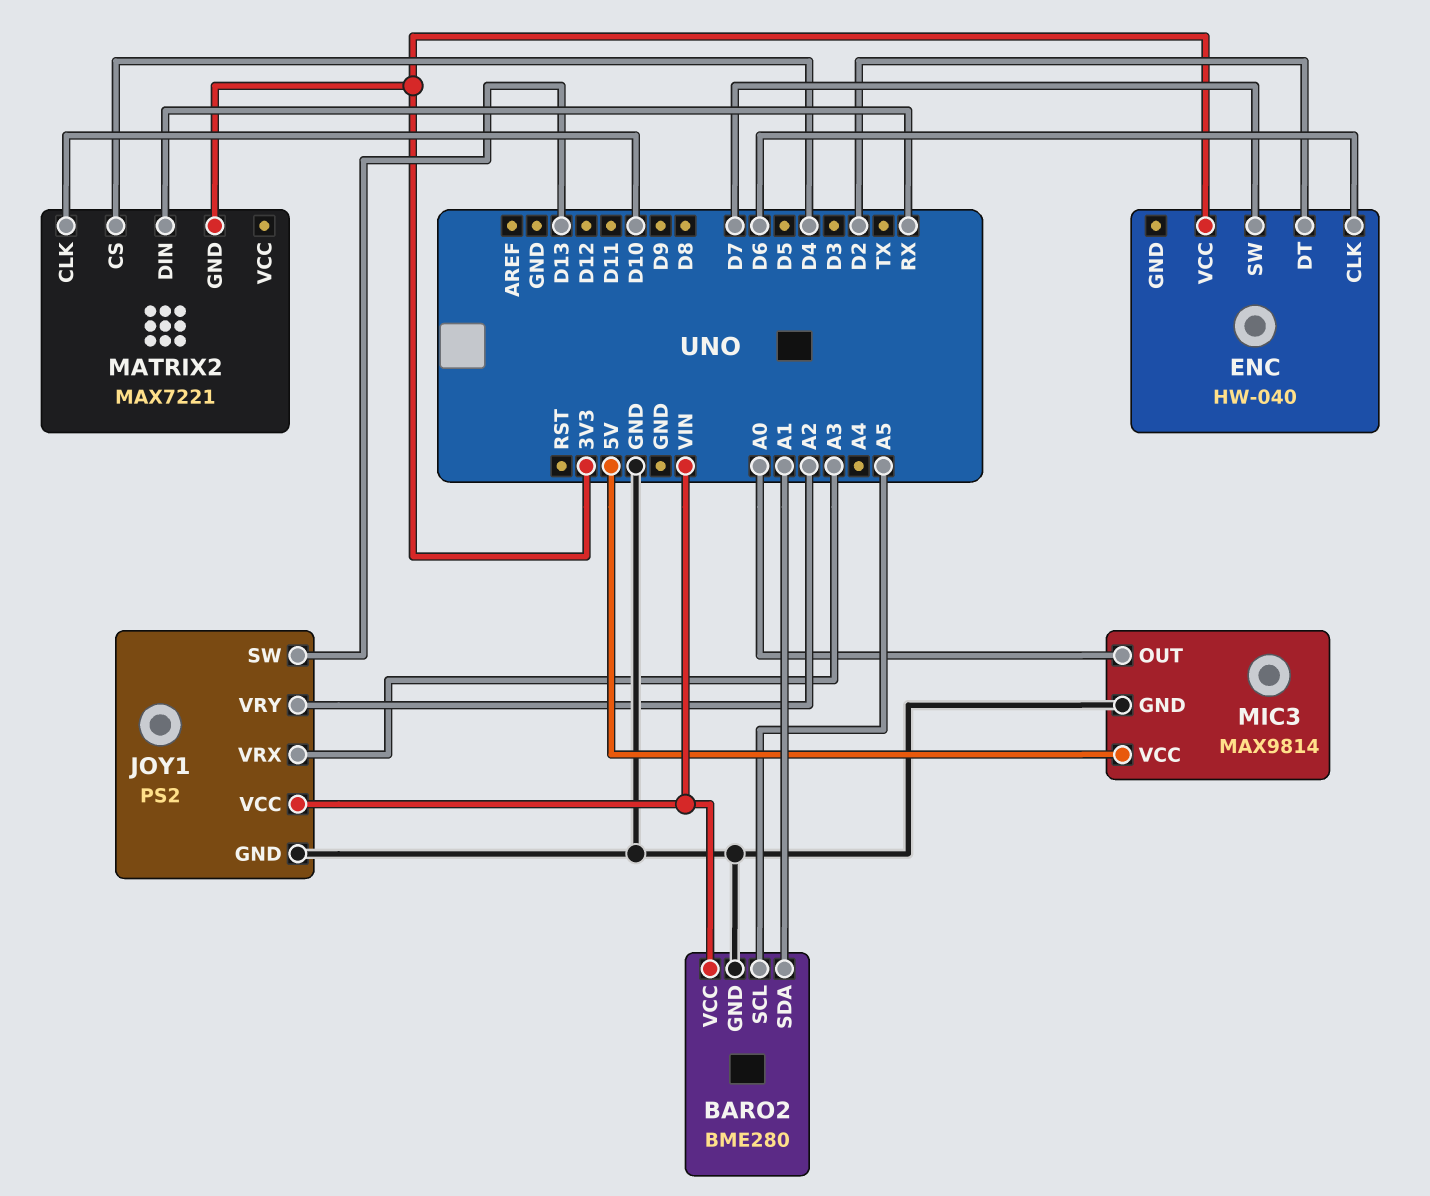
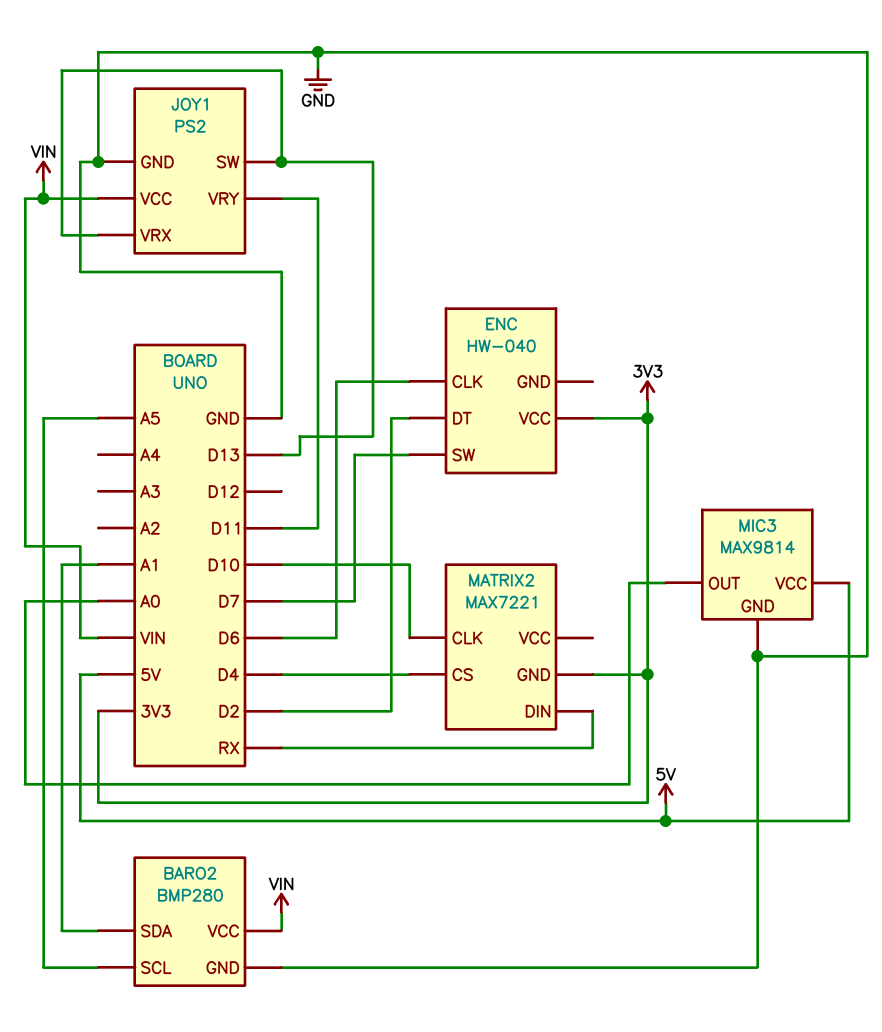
BARO2: BME280 -> BMP280
JOY1 pin VRX: A3 -> D13
JOY1 pin VRY: A2 -> D11

